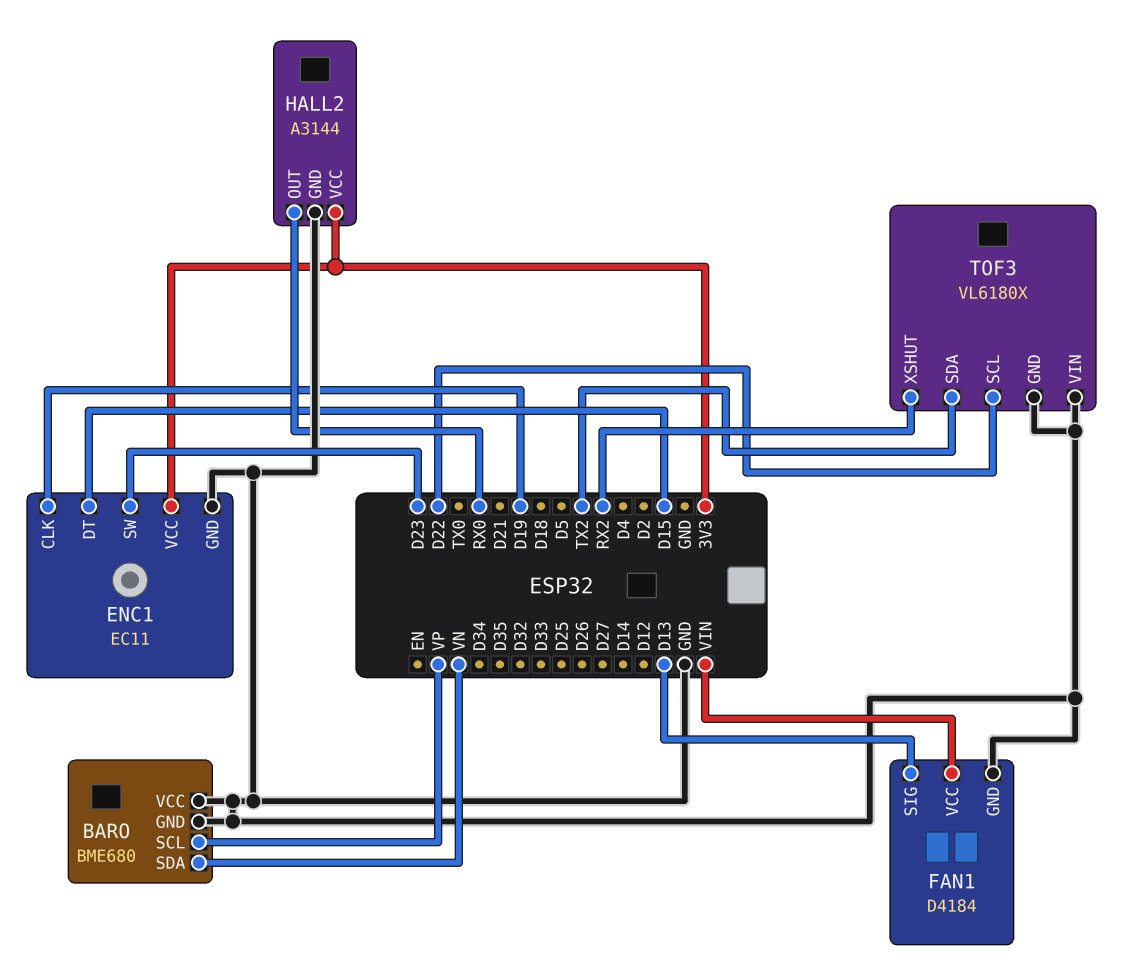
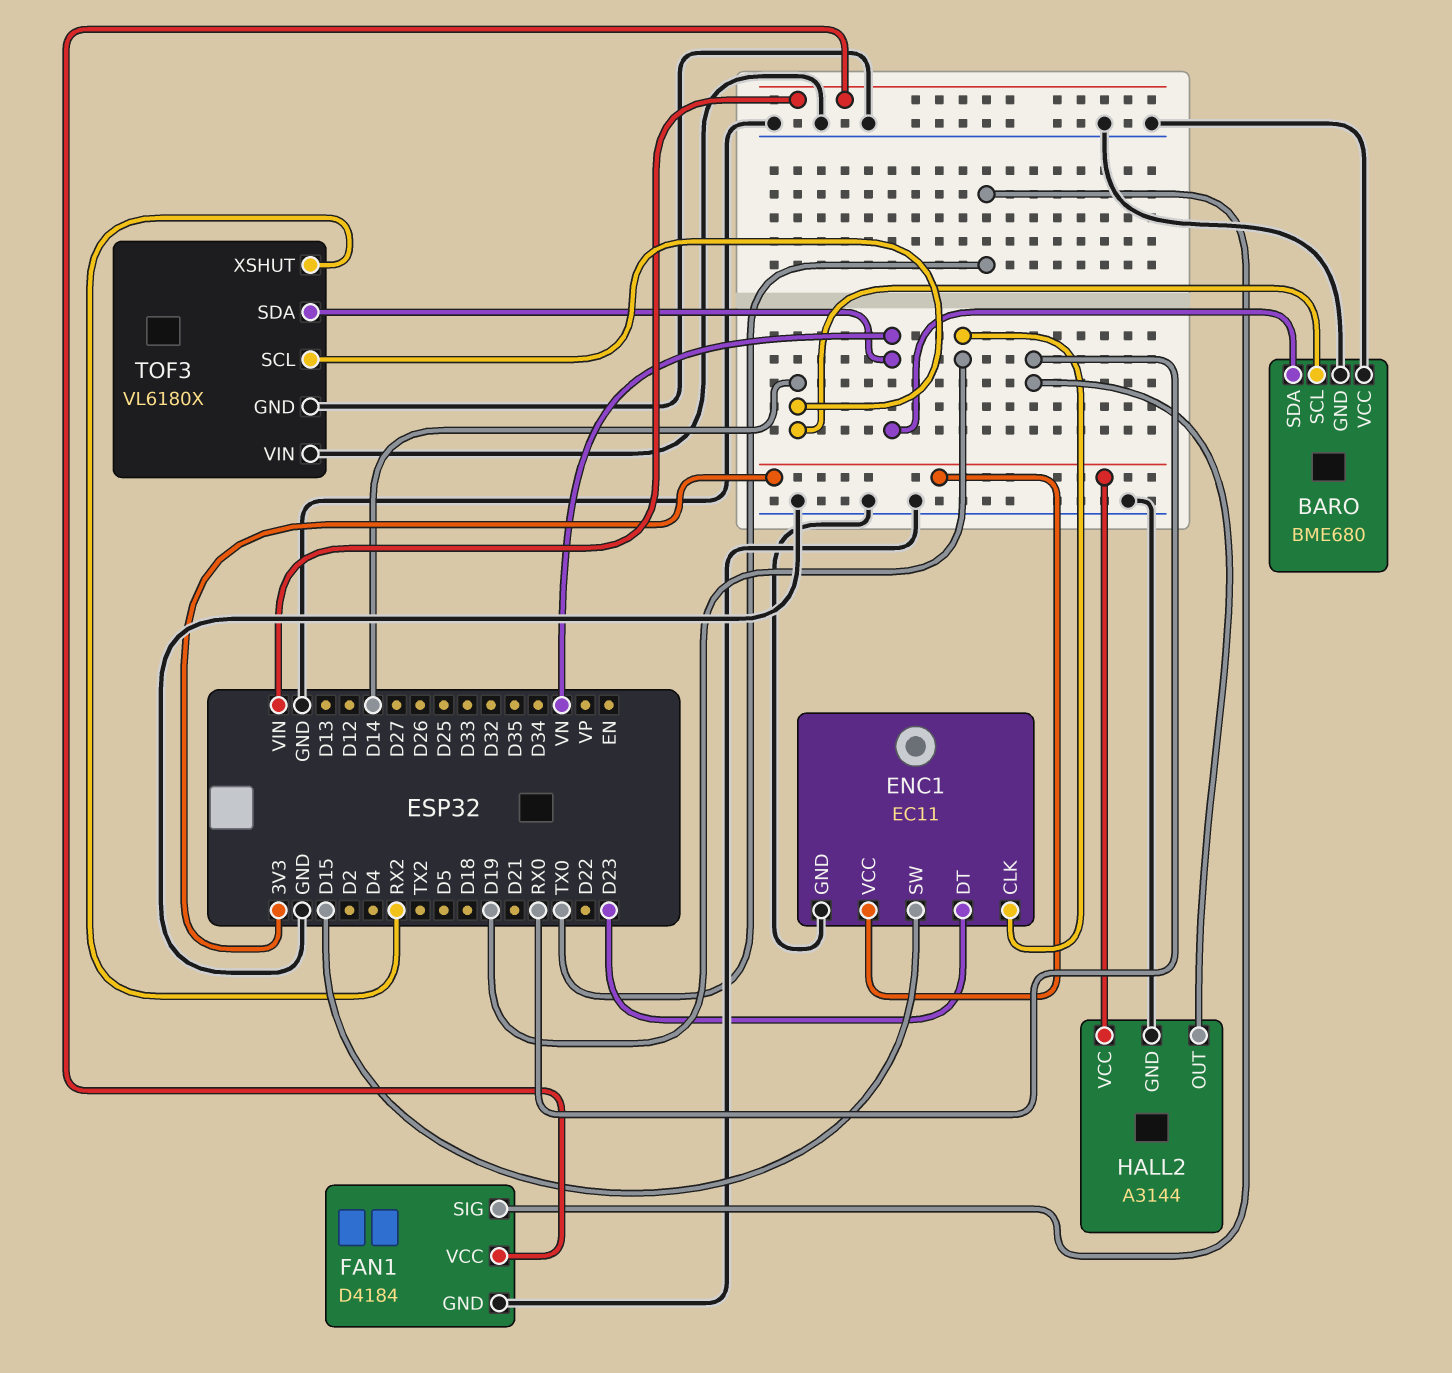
BARO pin SCL: VP -> D14
ENC1 pin DT: D15 -> D23
ENC1 pin SW: D23 -> D15
FAN1 pin SIG: D13 -> TX0
TOF3 pin SCL: D22 -> D14
TOF3 pin SDA: TX2 -> VN

